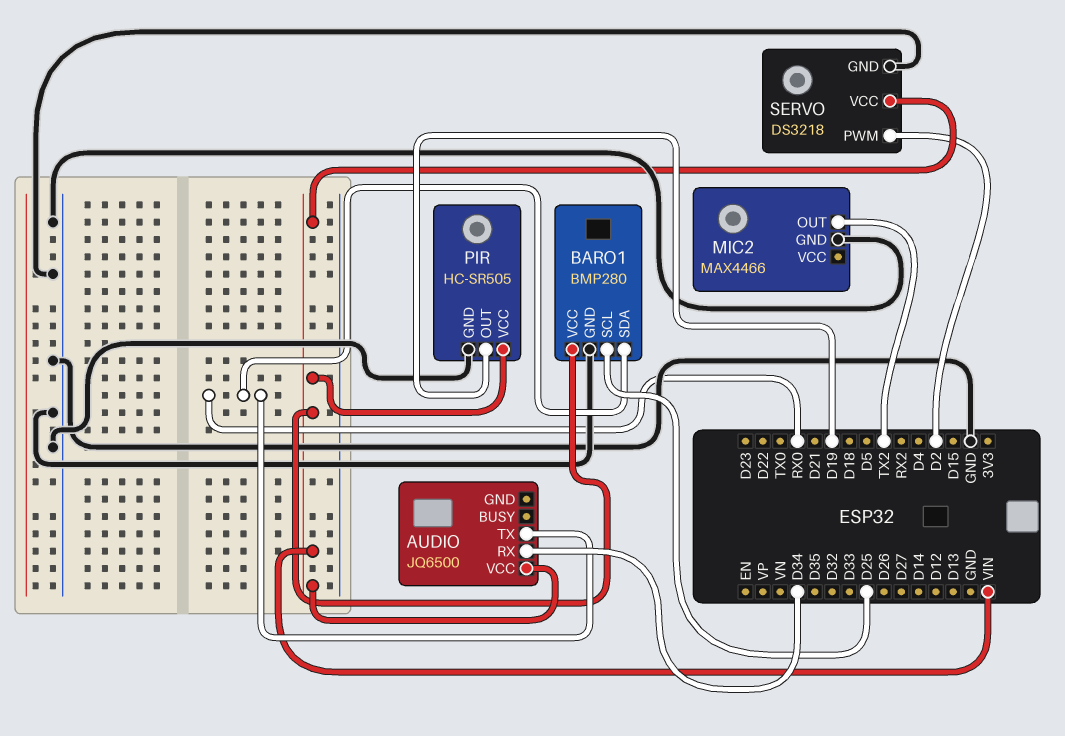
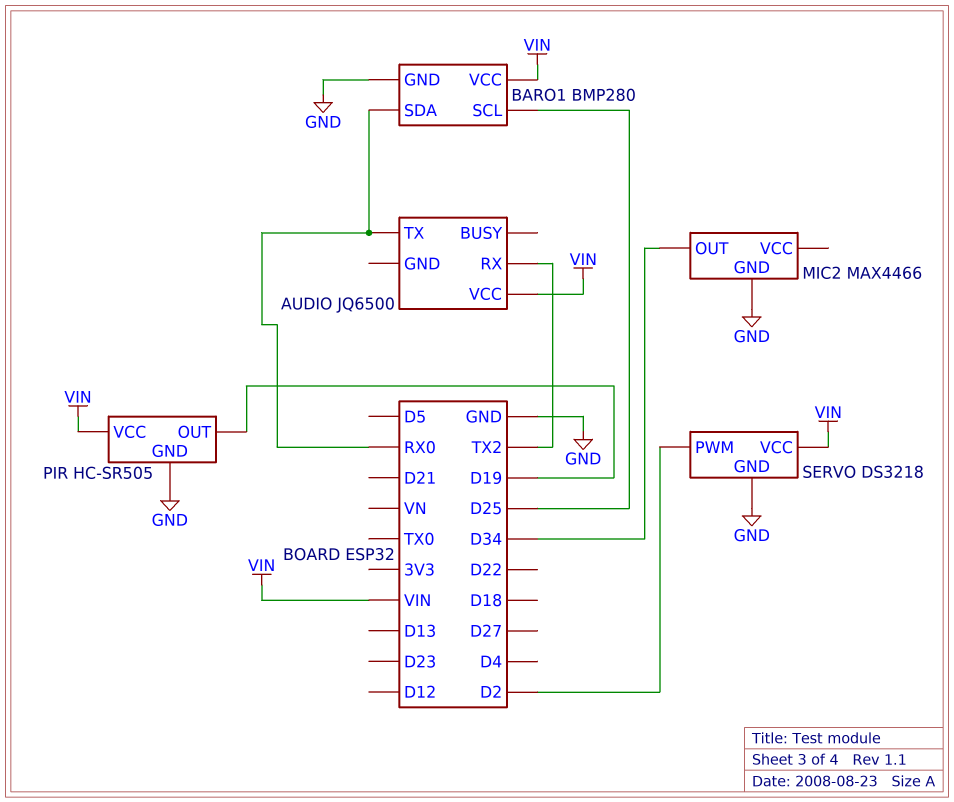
AUDIO pin RX: D34 -> TX2
MIC2 pin OUT: TX2 -> D34

